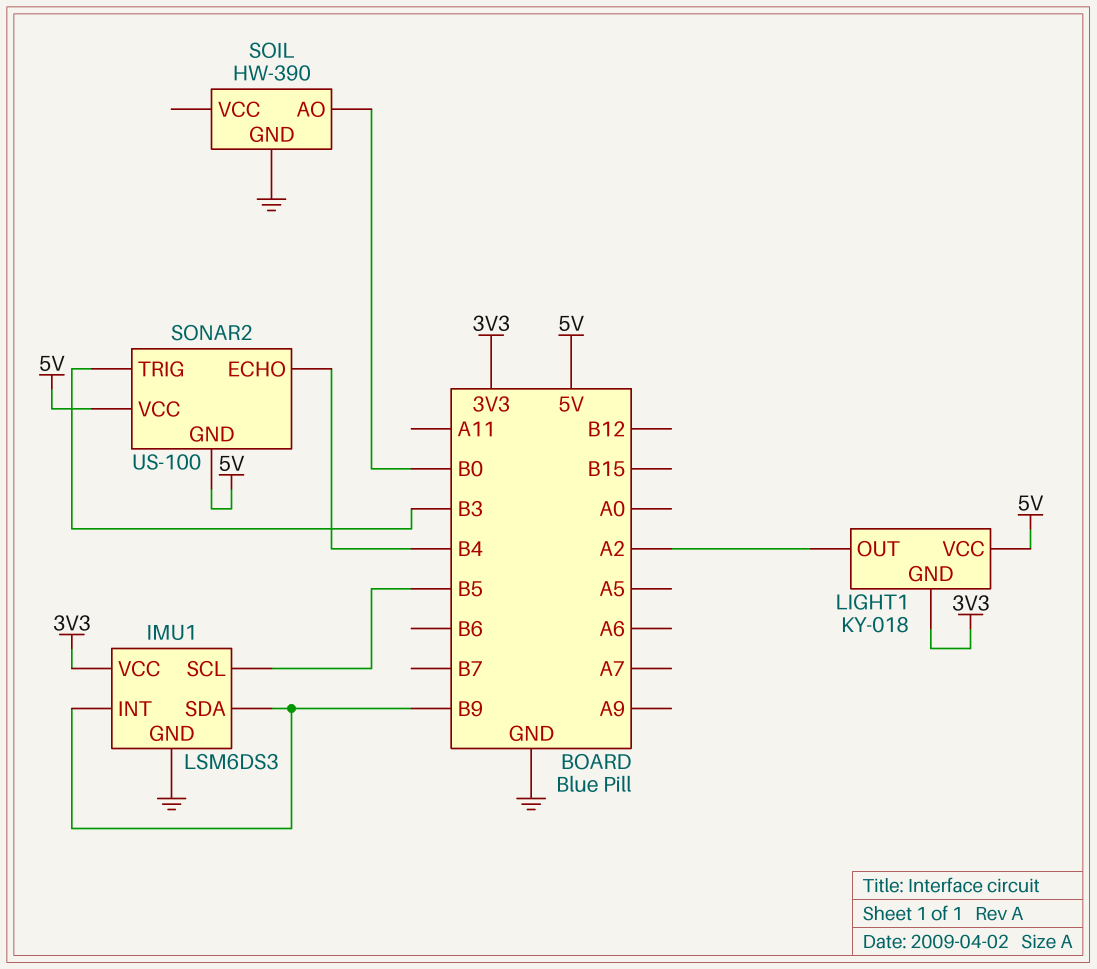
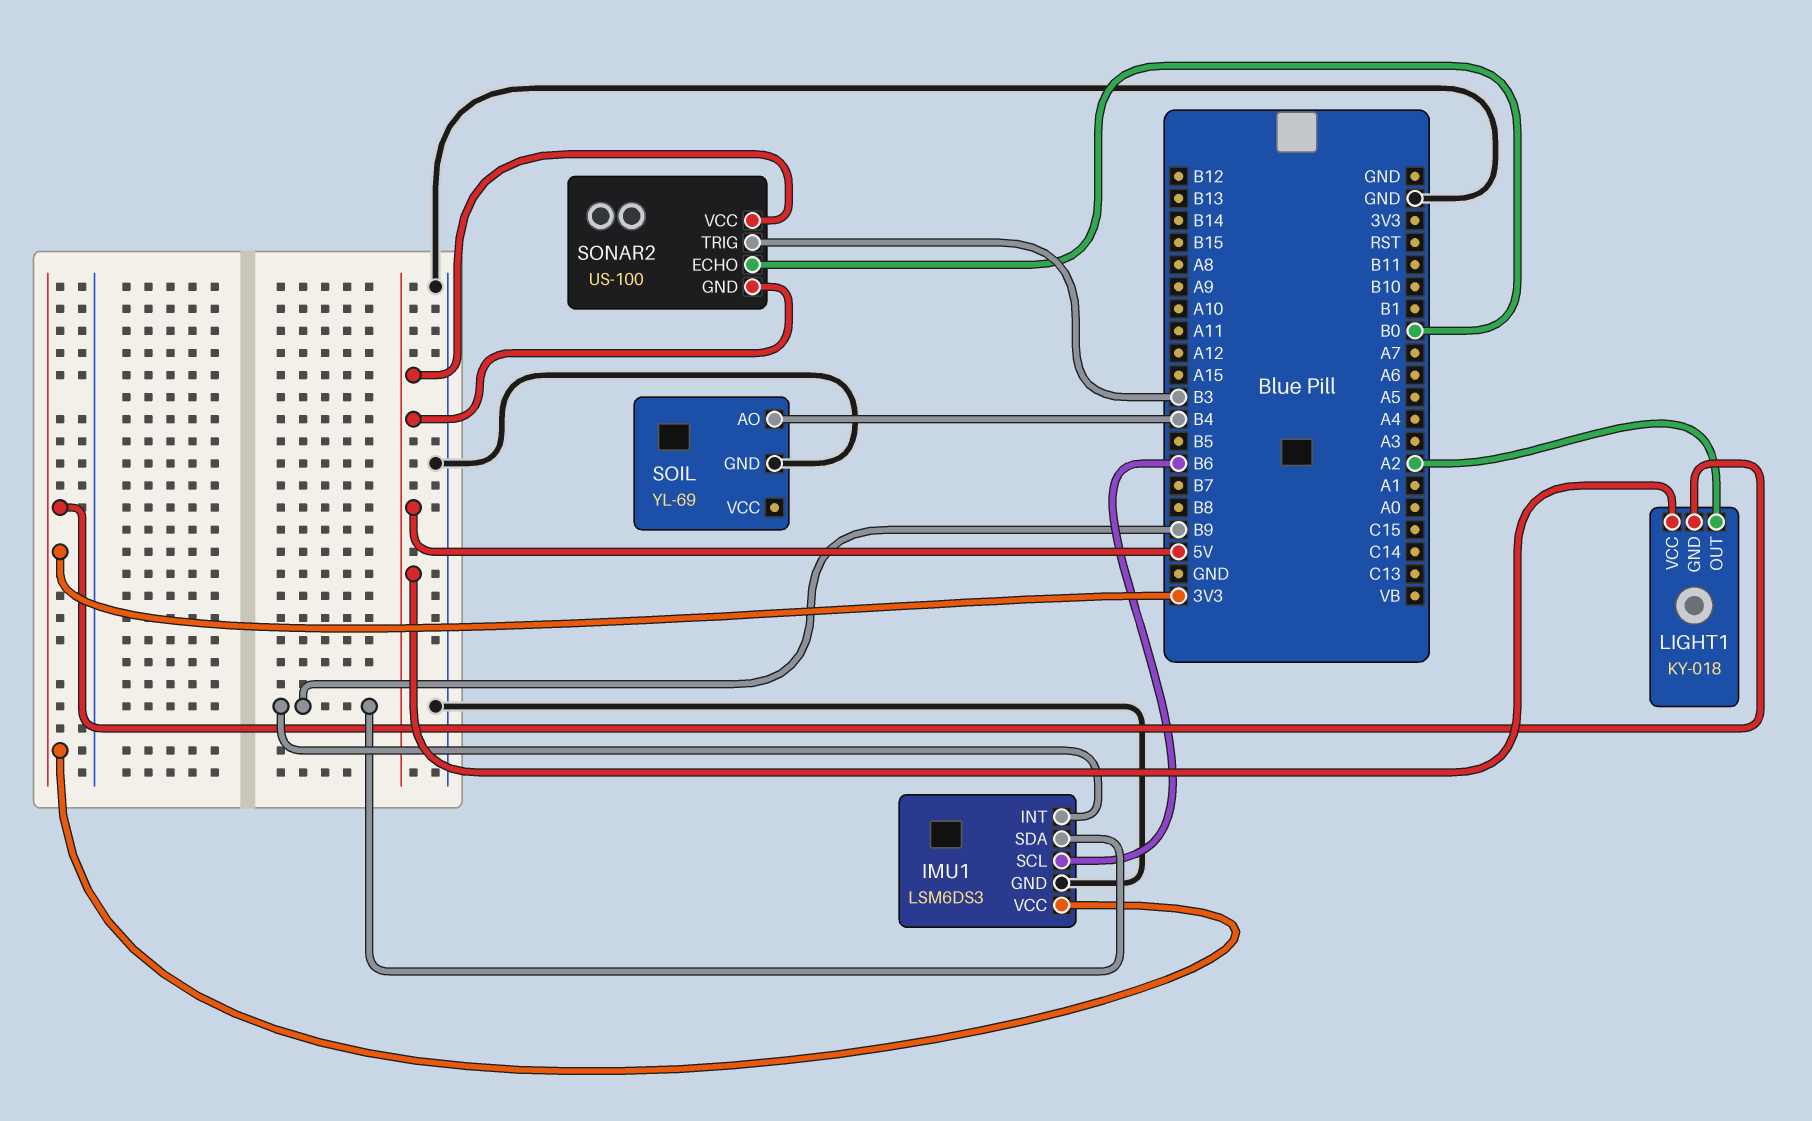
IMU1 pin SCL: B5 -> B6
SOIL: HW-390 -> YL-69
SOIL pin AO: B0 -> B4
SONAR2 pin ECHO: B4 -> B0

